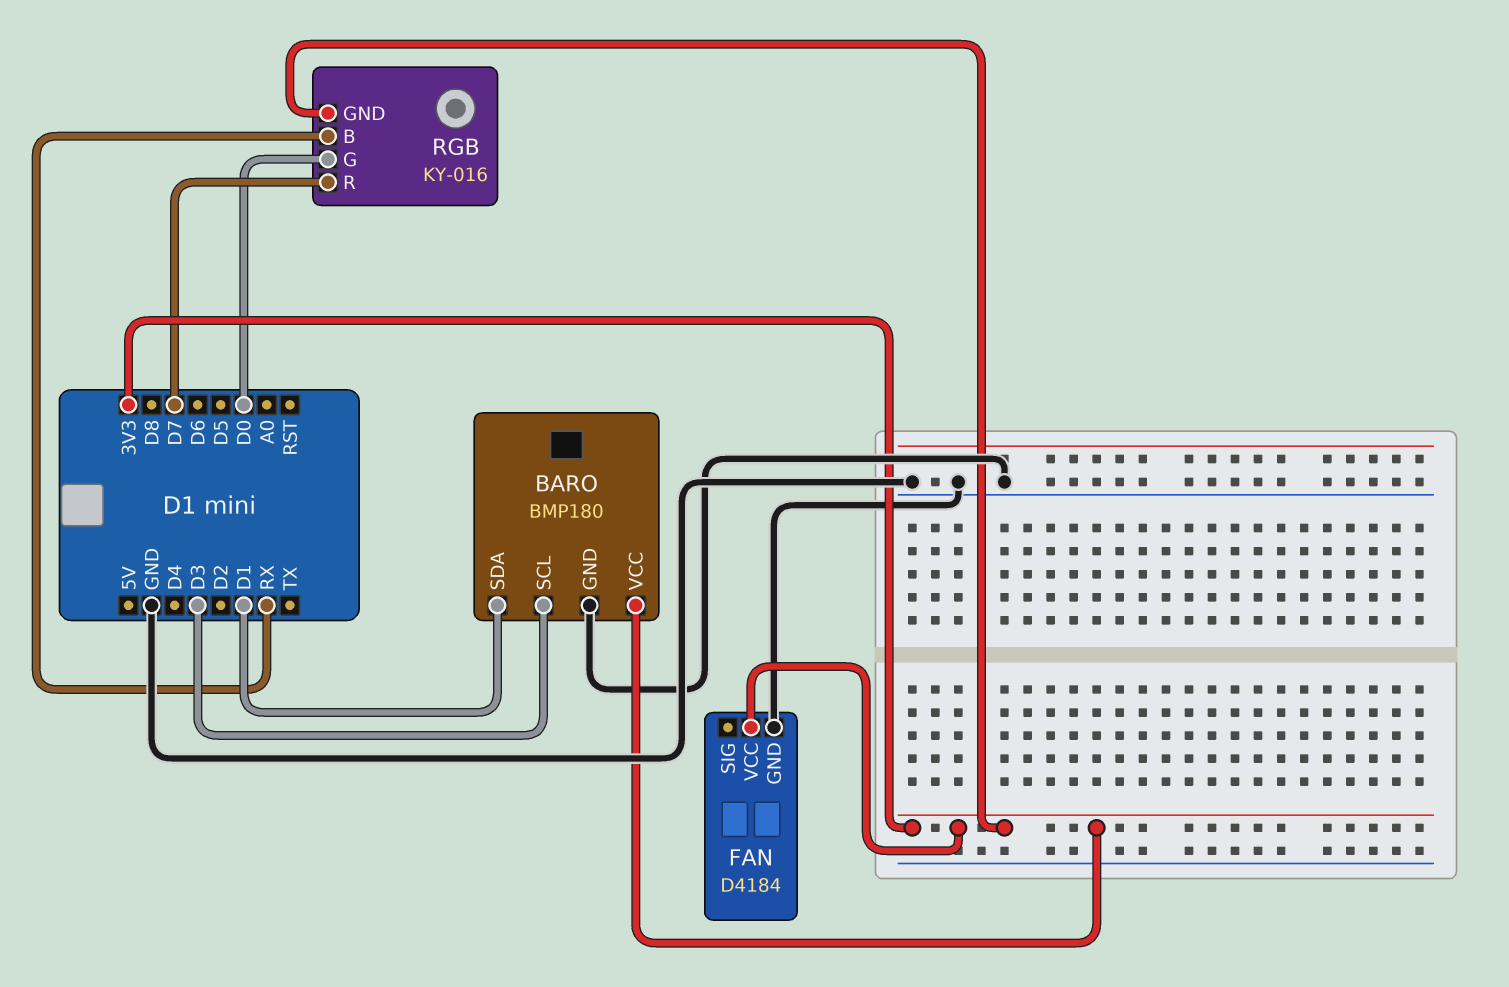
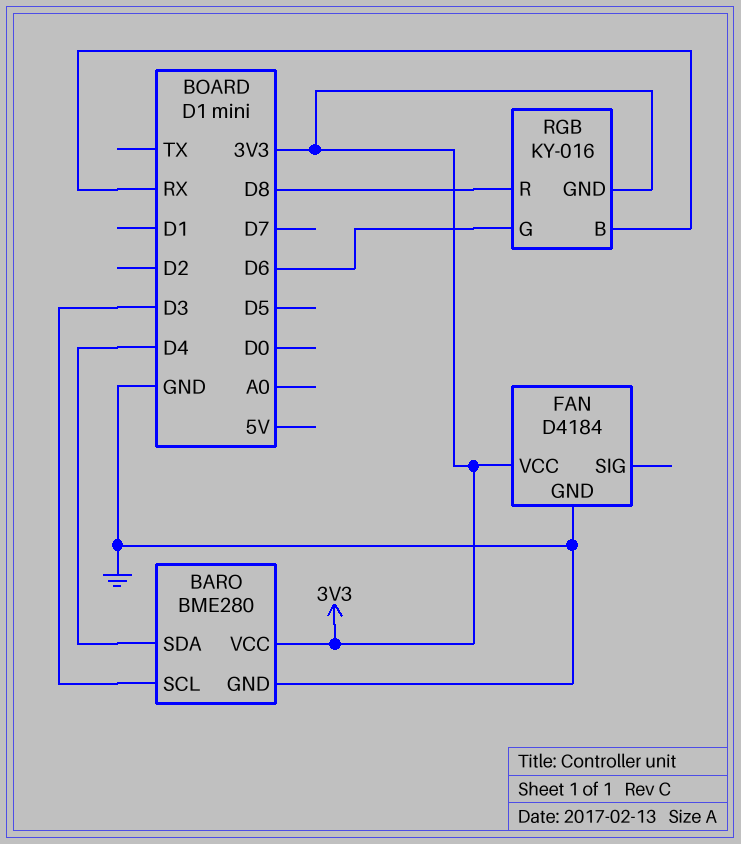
BARO: BMP180 -> BME280
BARO pin SDA: D1 -> D4
RGB pin G: D0 -> D6
RGB pin R: D7 -> D8

